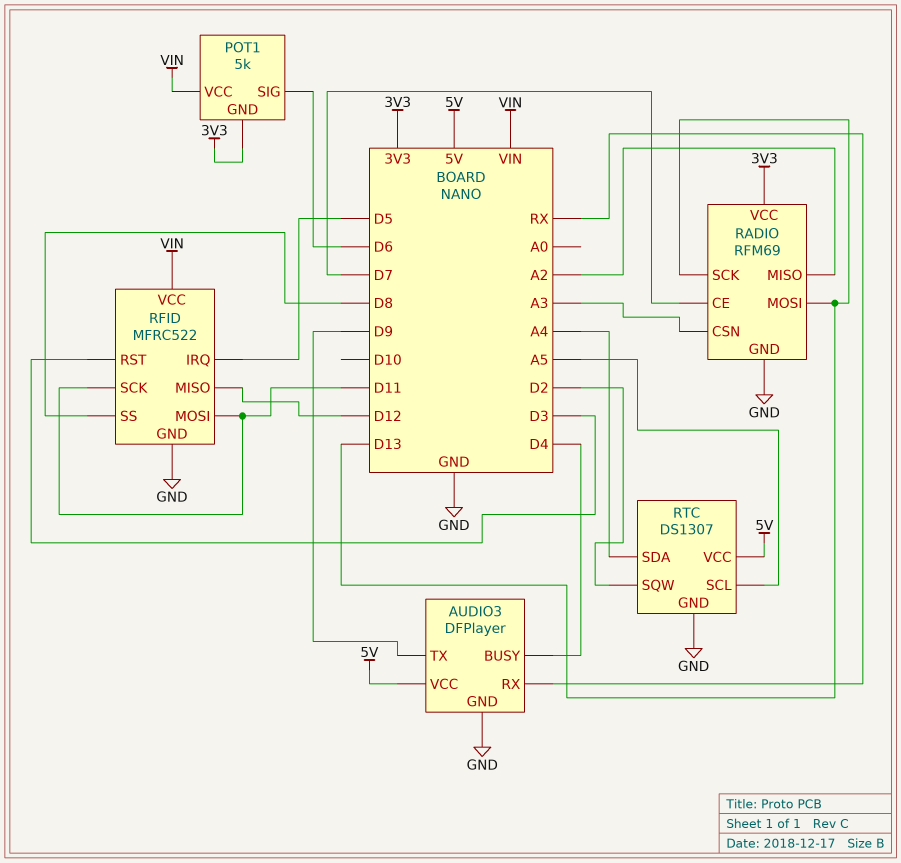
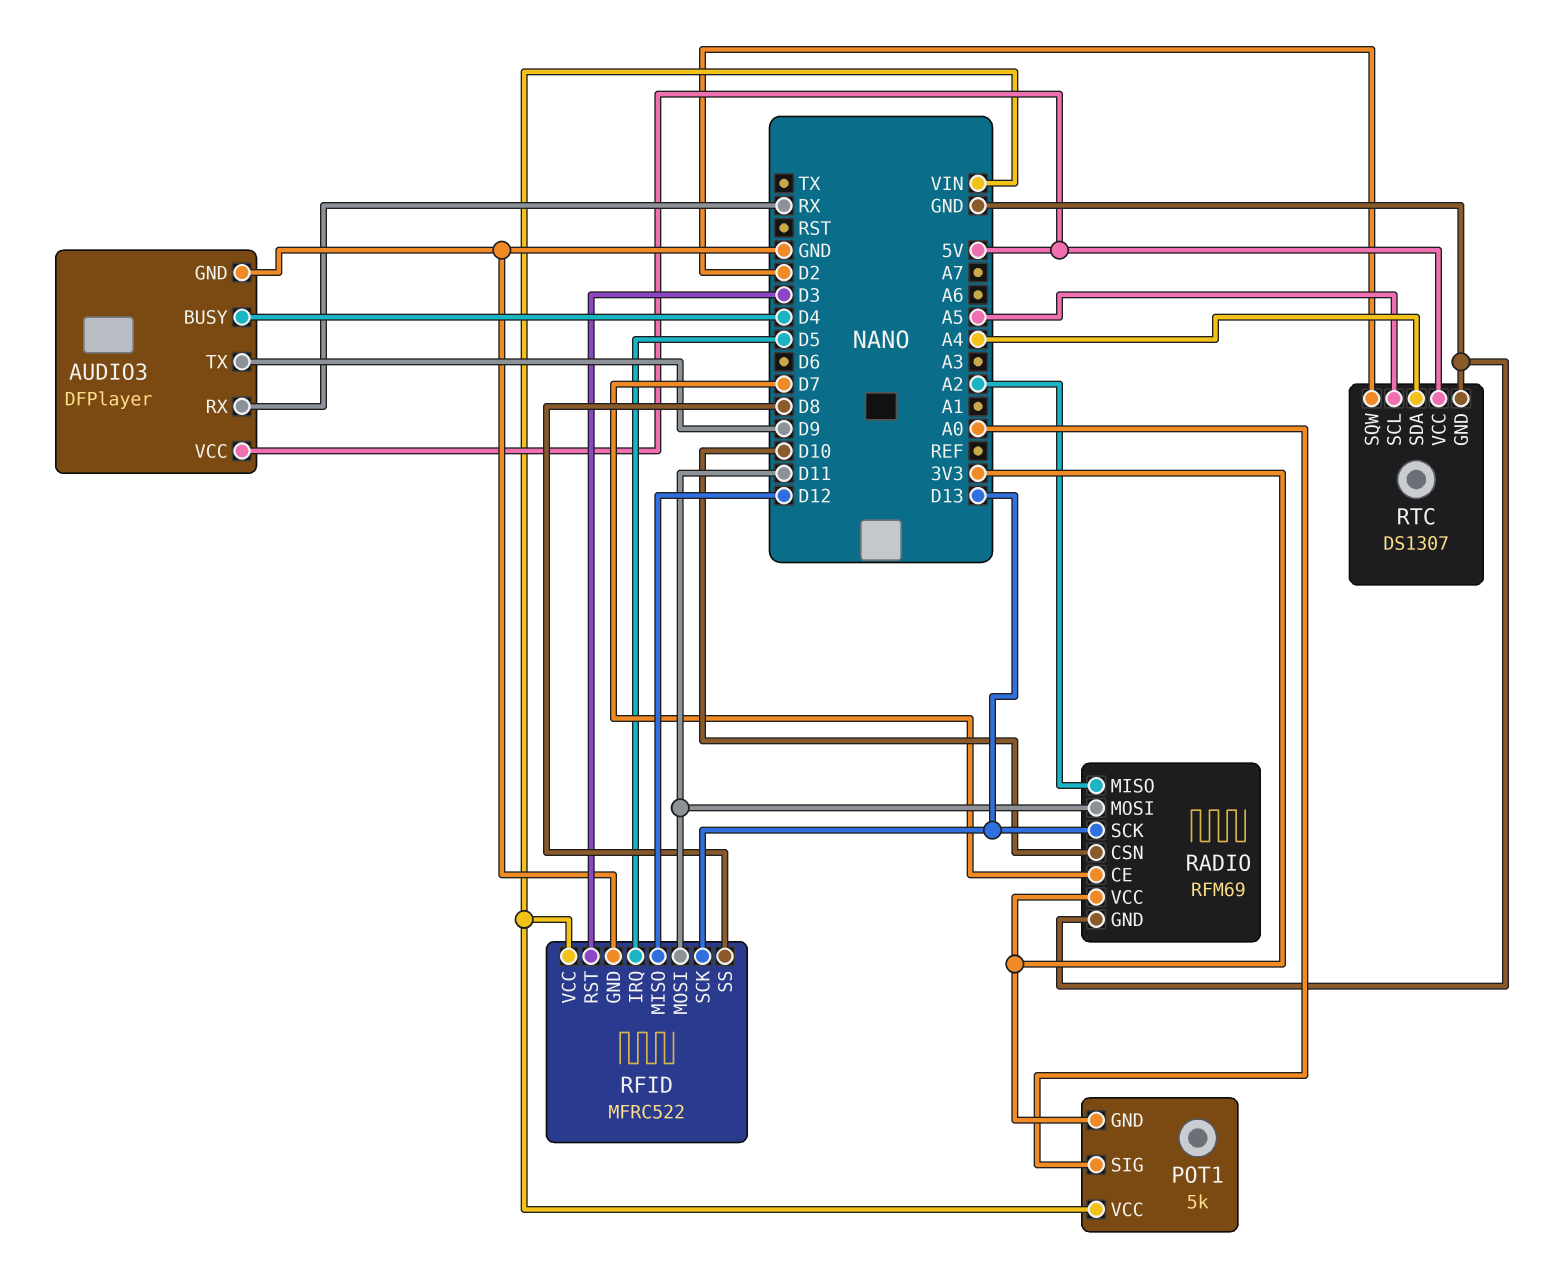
POT1 pin SIG: D6 -> A0
RADIO pin CSN: A3 -> D10
RADIO pin MOSI: D13 -> D11
RFID pin SCK: D11 -> D13

